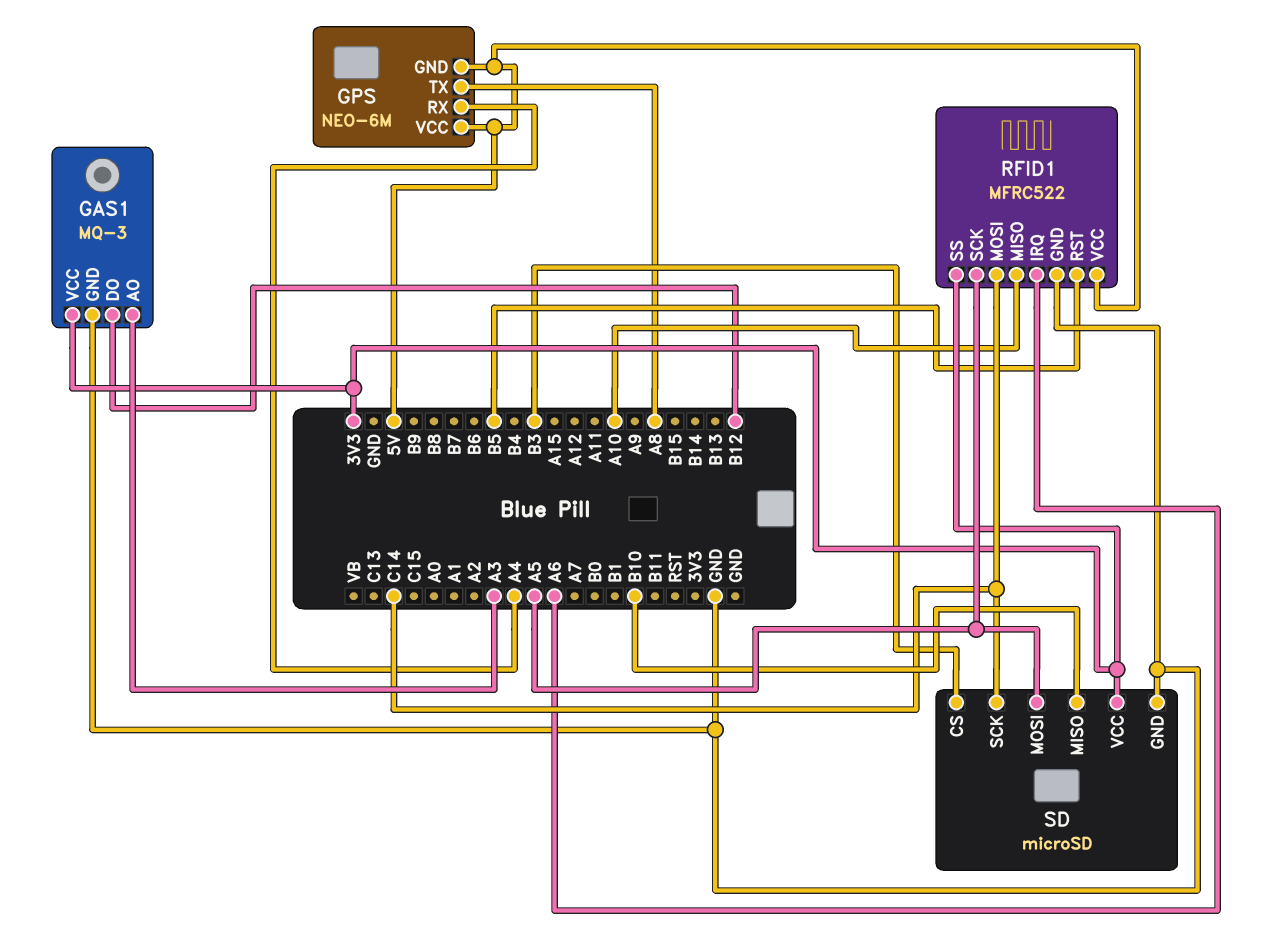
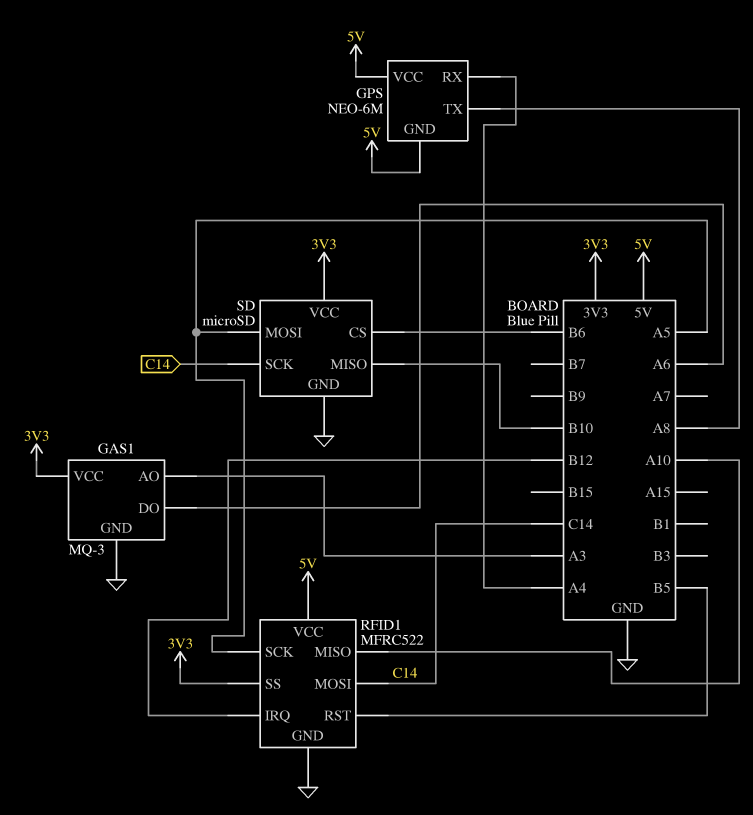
GAS1 pin DO: B12 -> A6
RFID1 pin IRQ: A6 -> B12
SD pin CS: B3 -> B6

